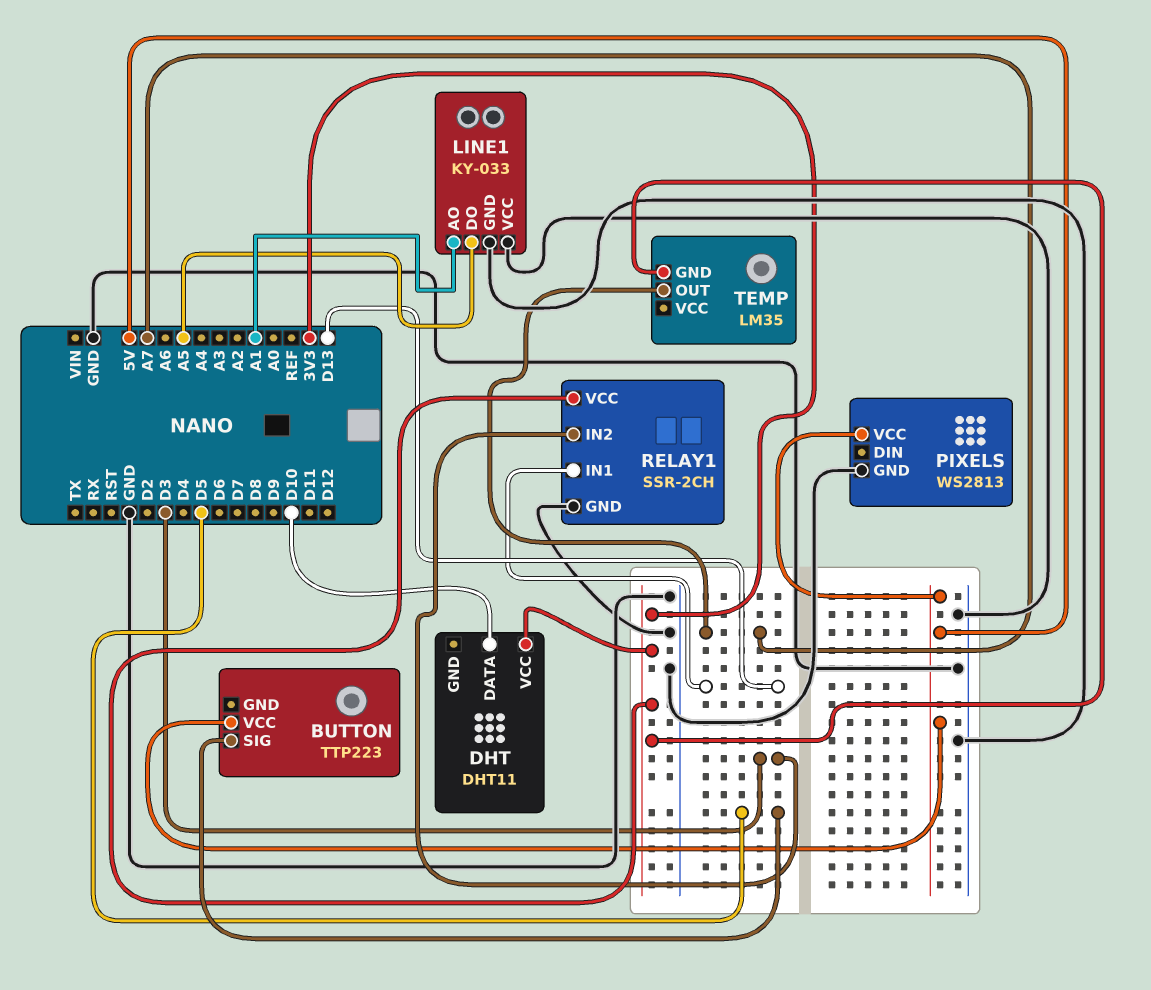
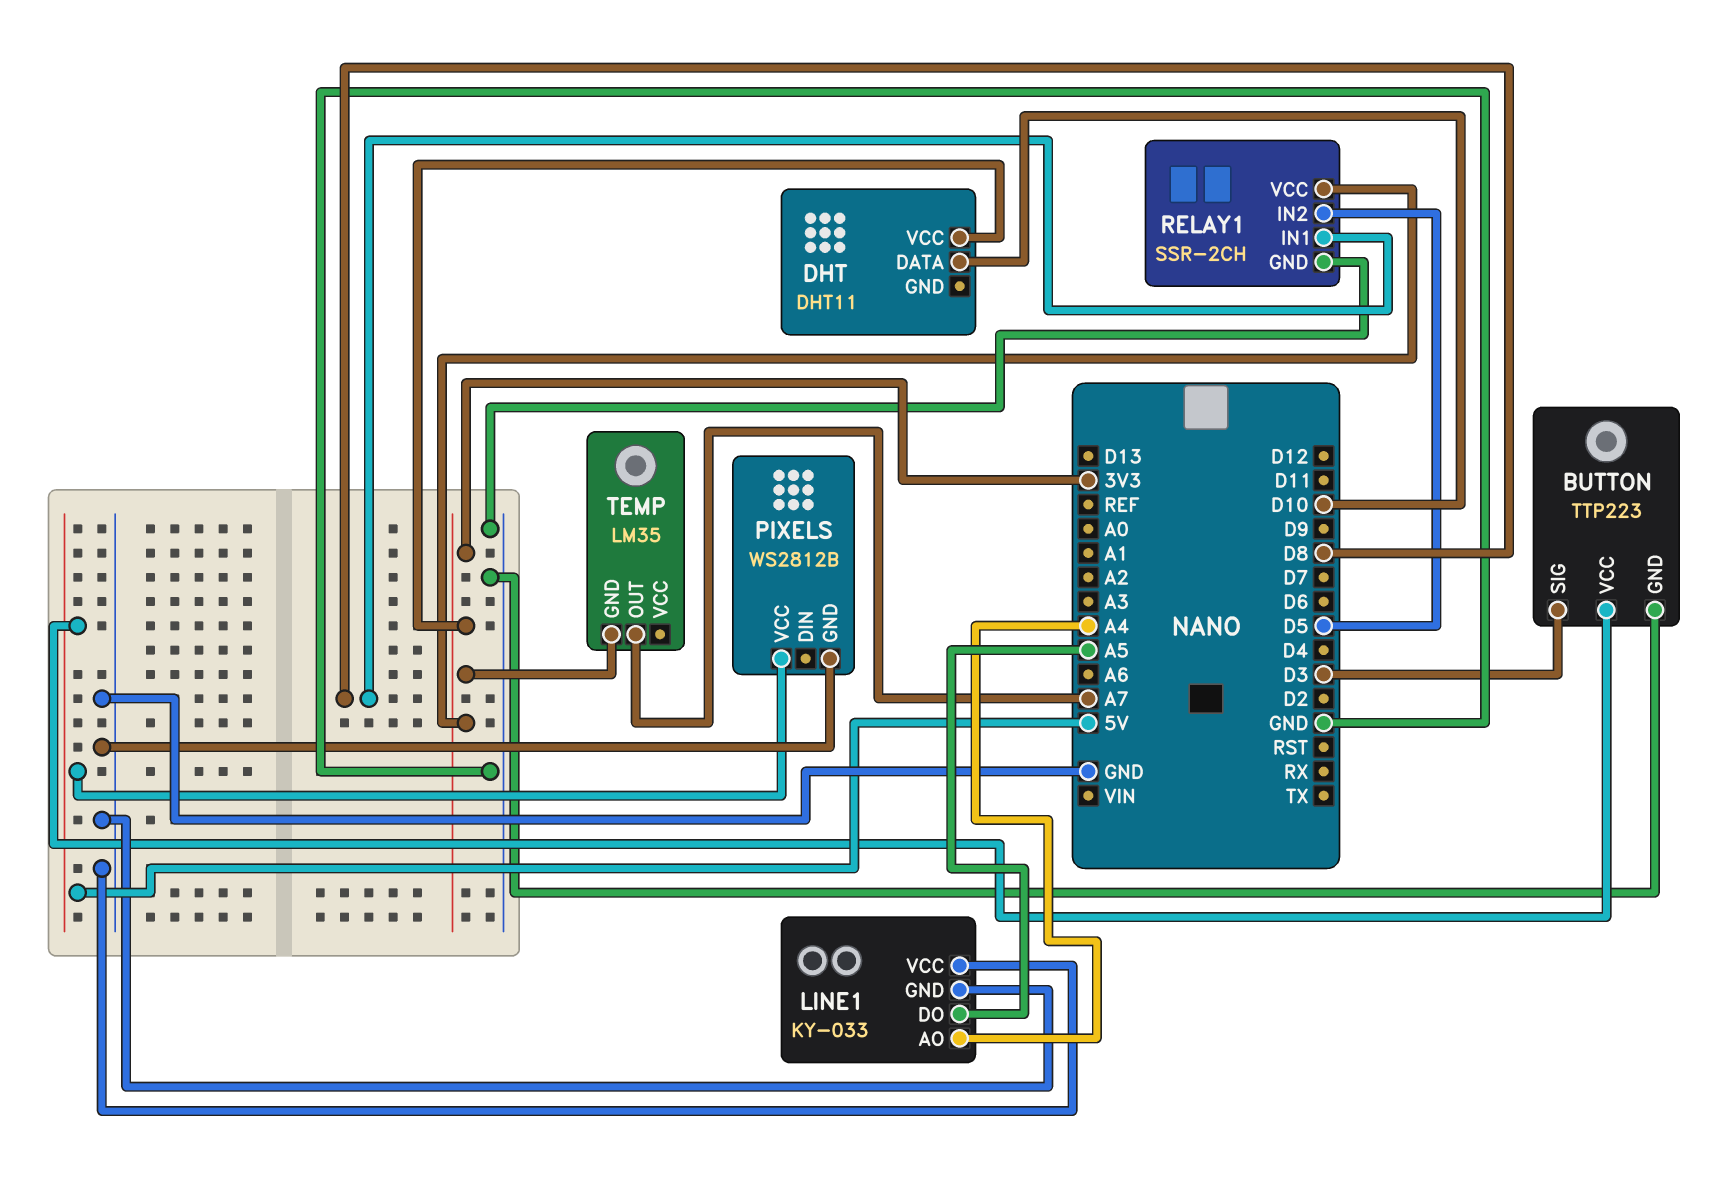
BUTTON pin GND: none -> GND
BUTTON pin SIG: D5 -> D3
LINE1 pin AO: A1 -> A4
PIXELS: WS2813 -> WS2812B
RELAY1 pin IN1: D13 -> D8
RELAY1 pin IN2: D3 -> D5

